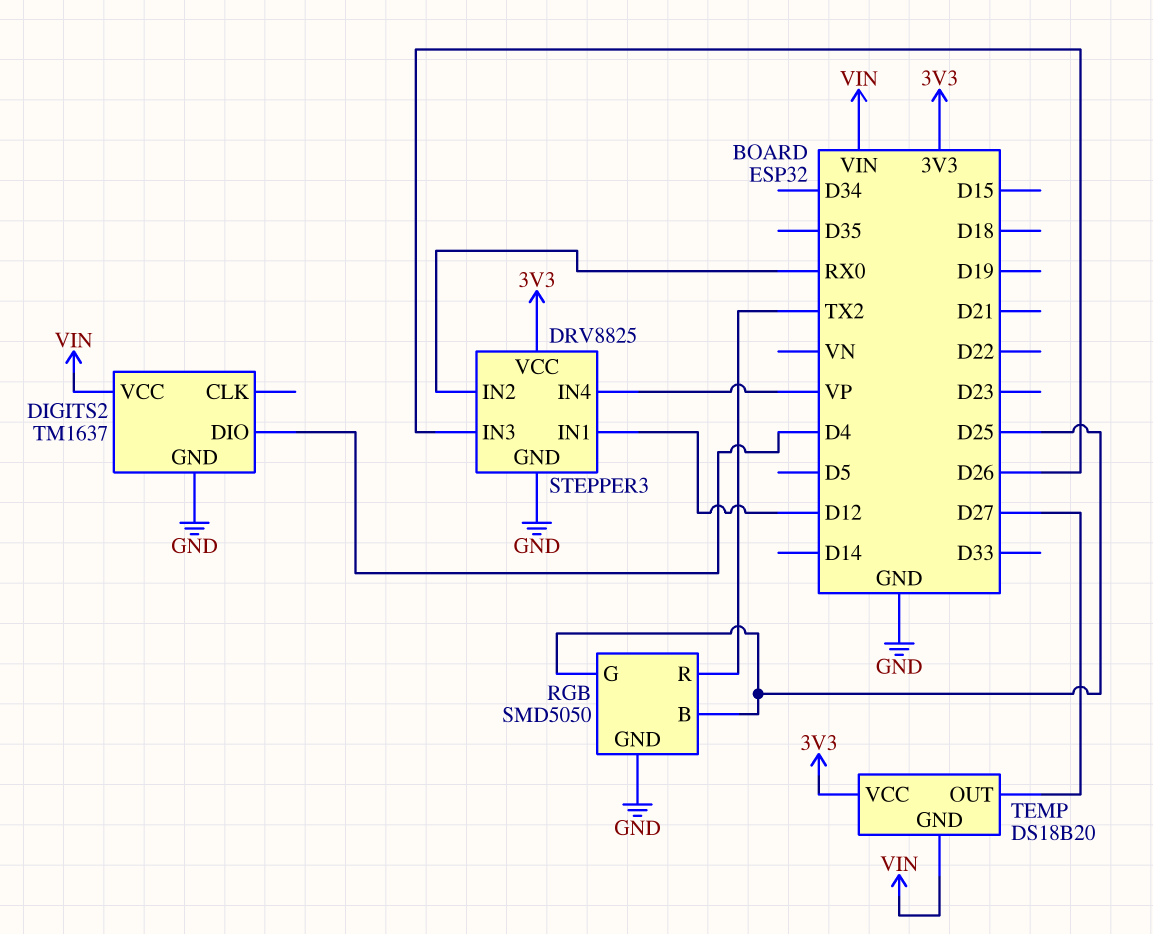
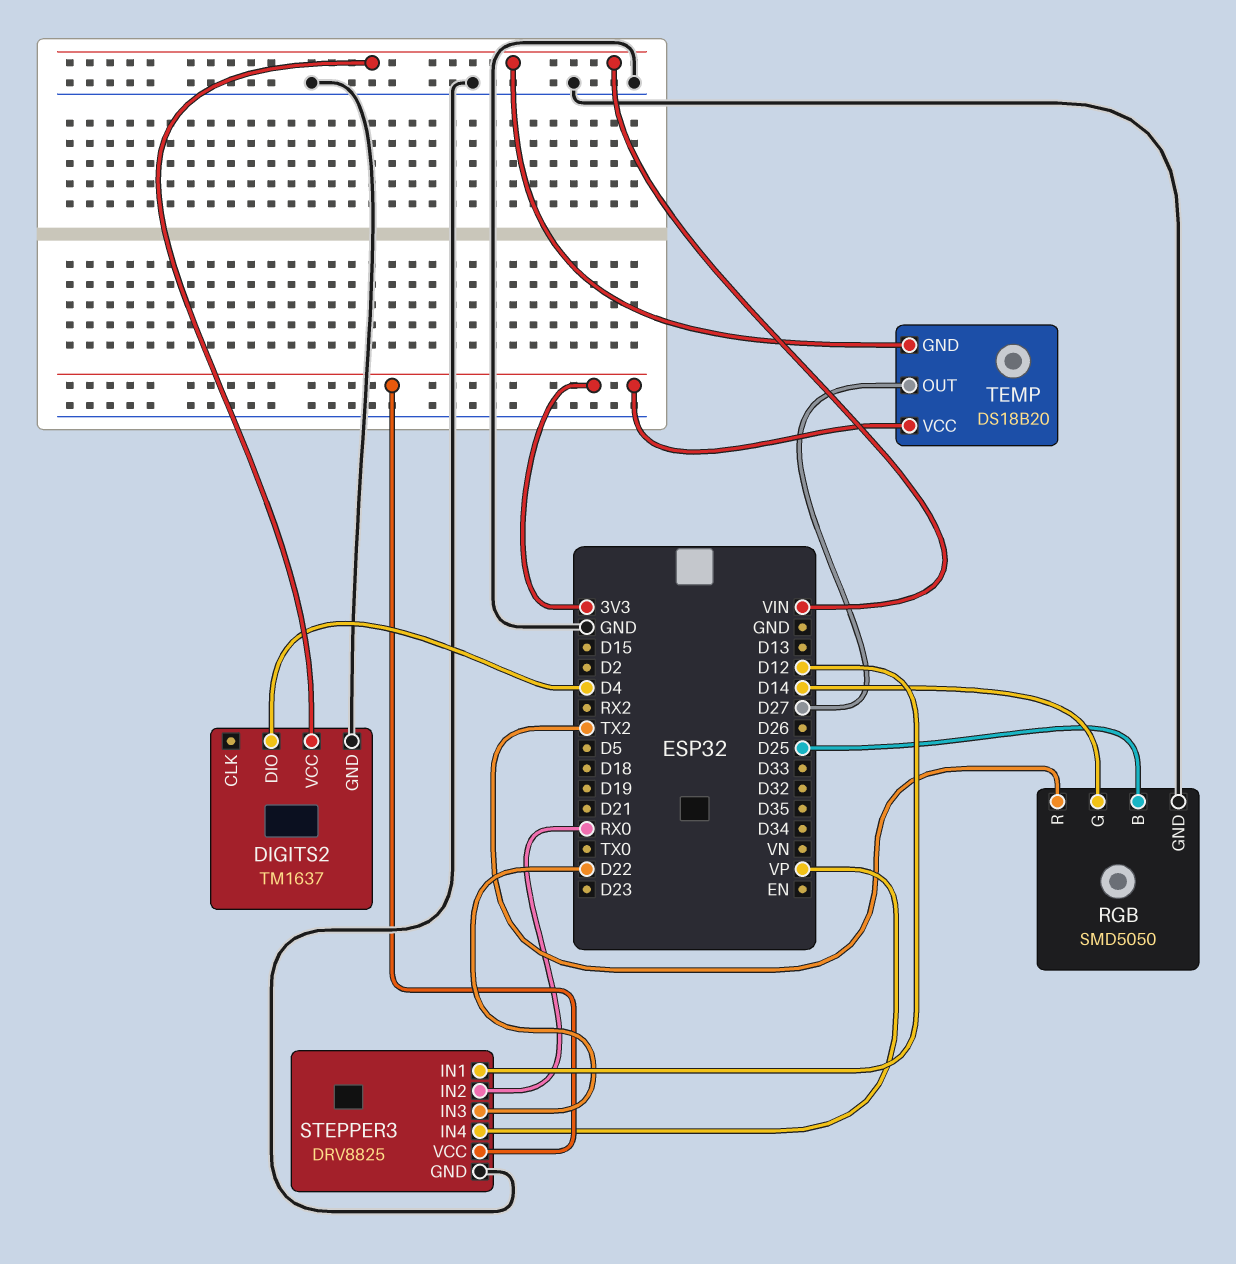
RGB pin G: D25 -> D14
STEPPER3 pin IN3: D26 -> D22

